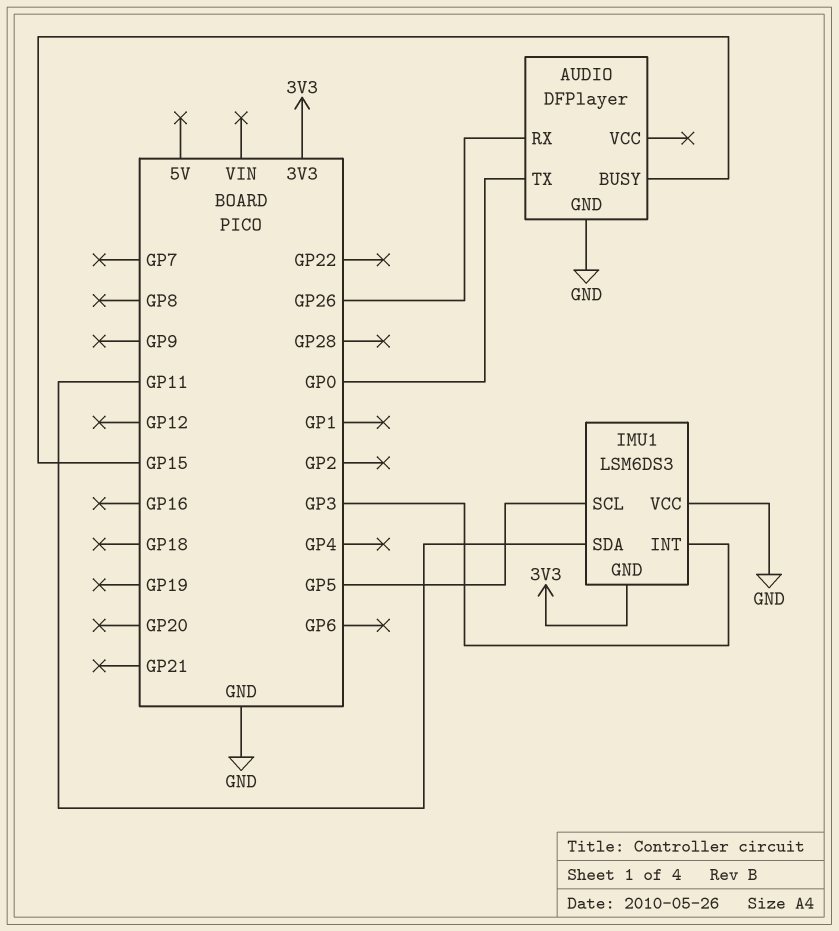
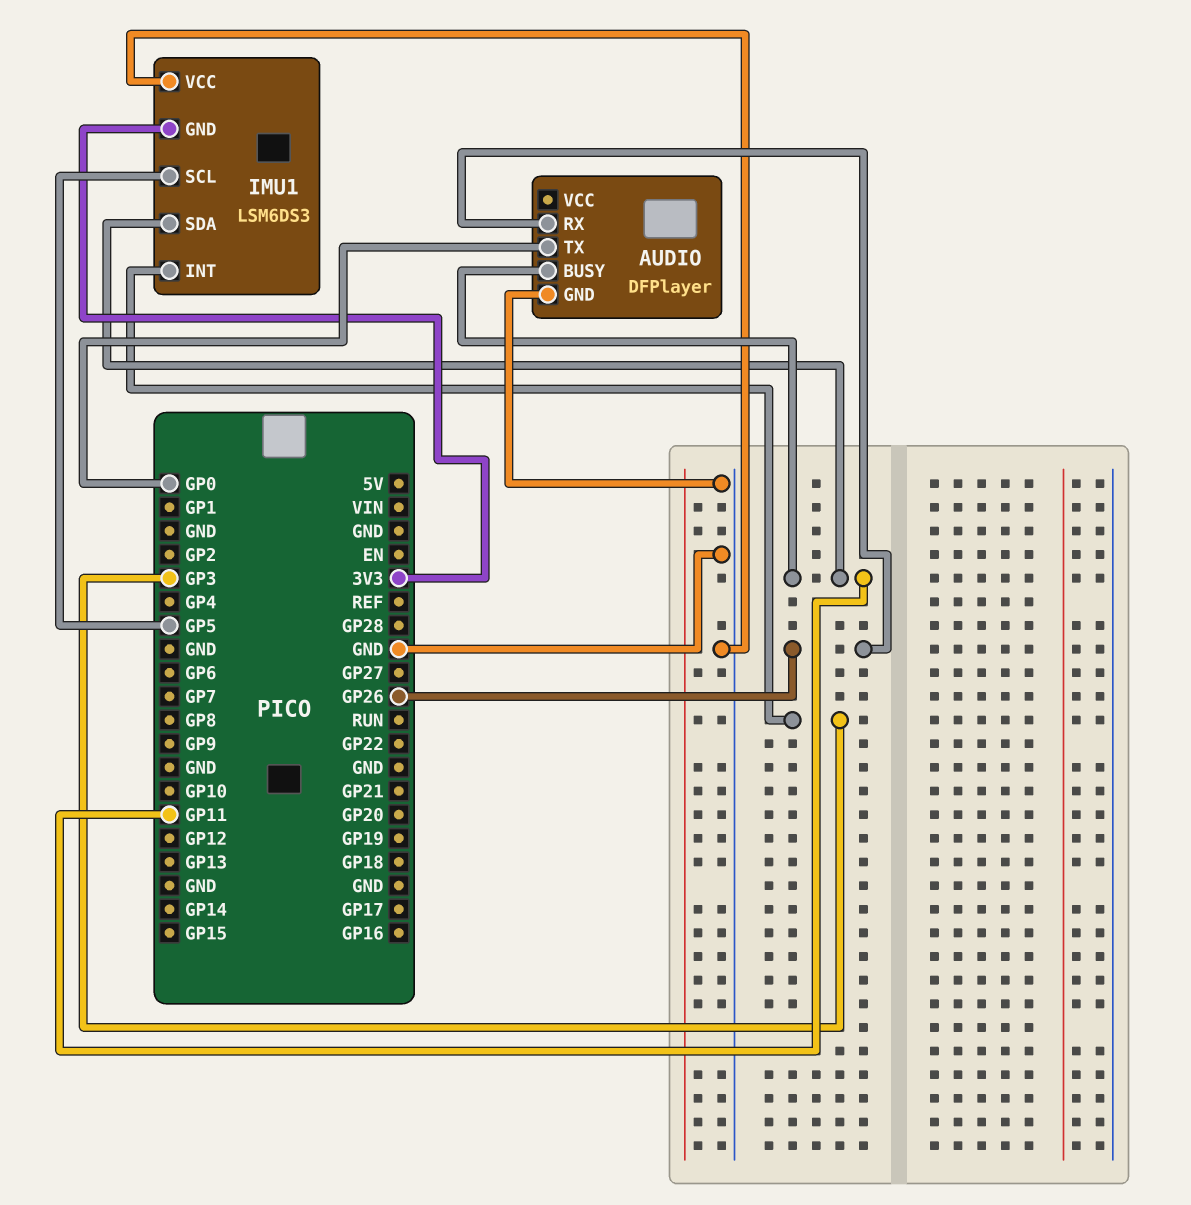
AUDIO pin BUSY: GP15 -> GP11

